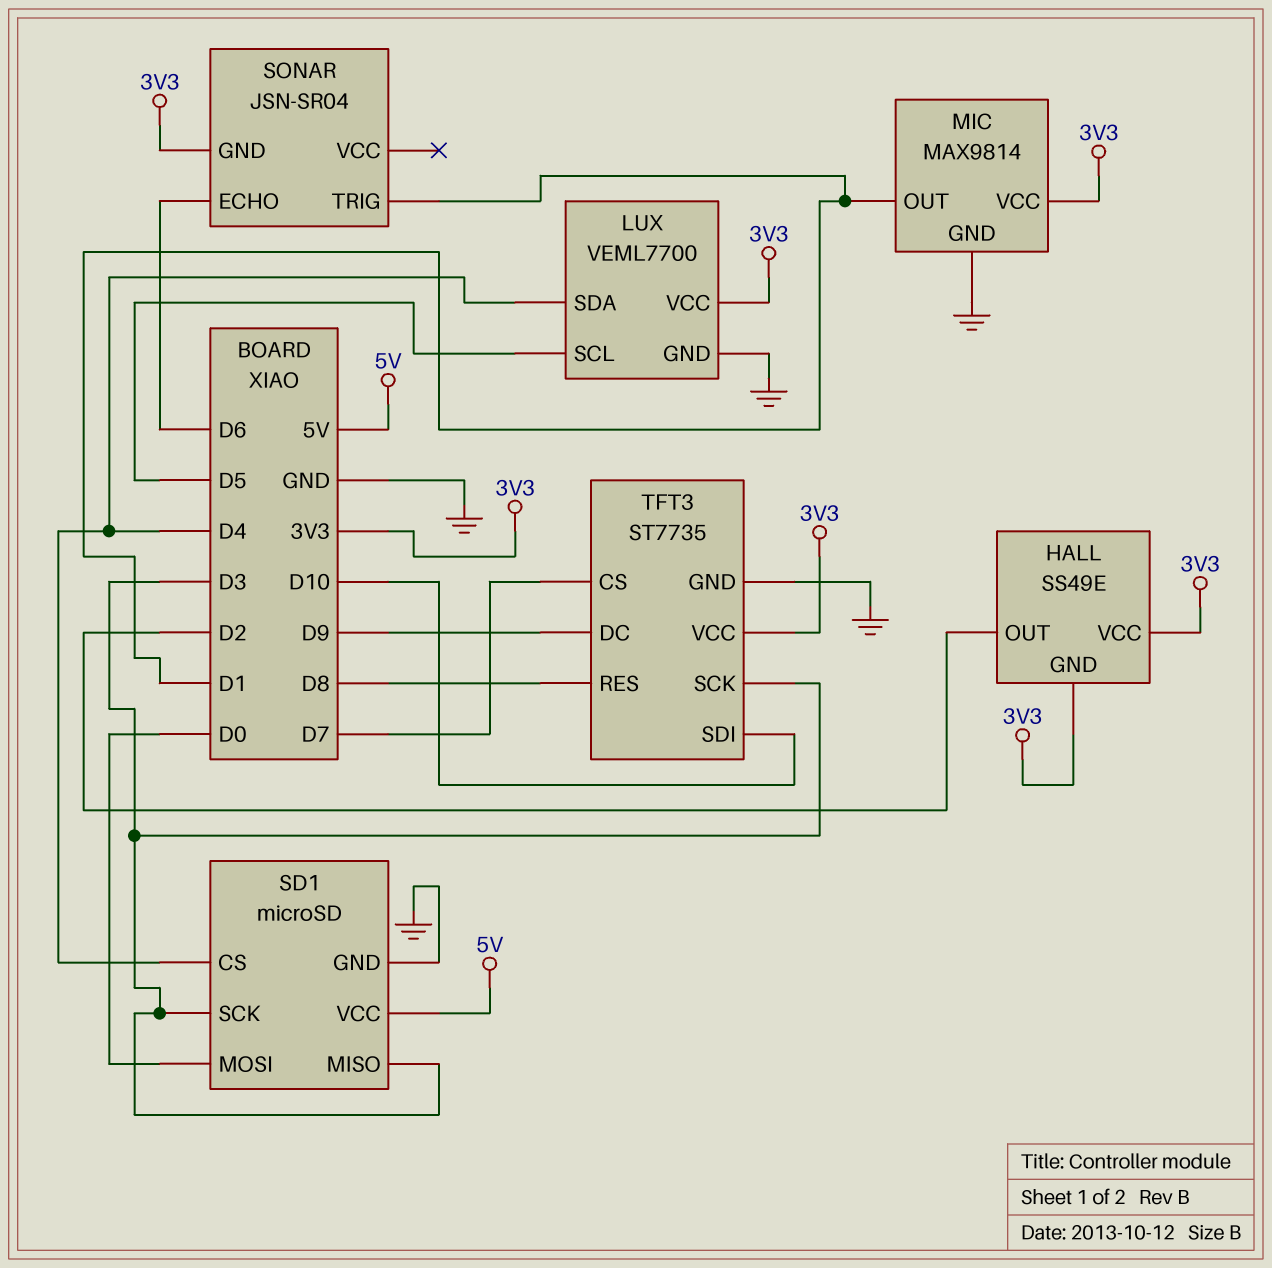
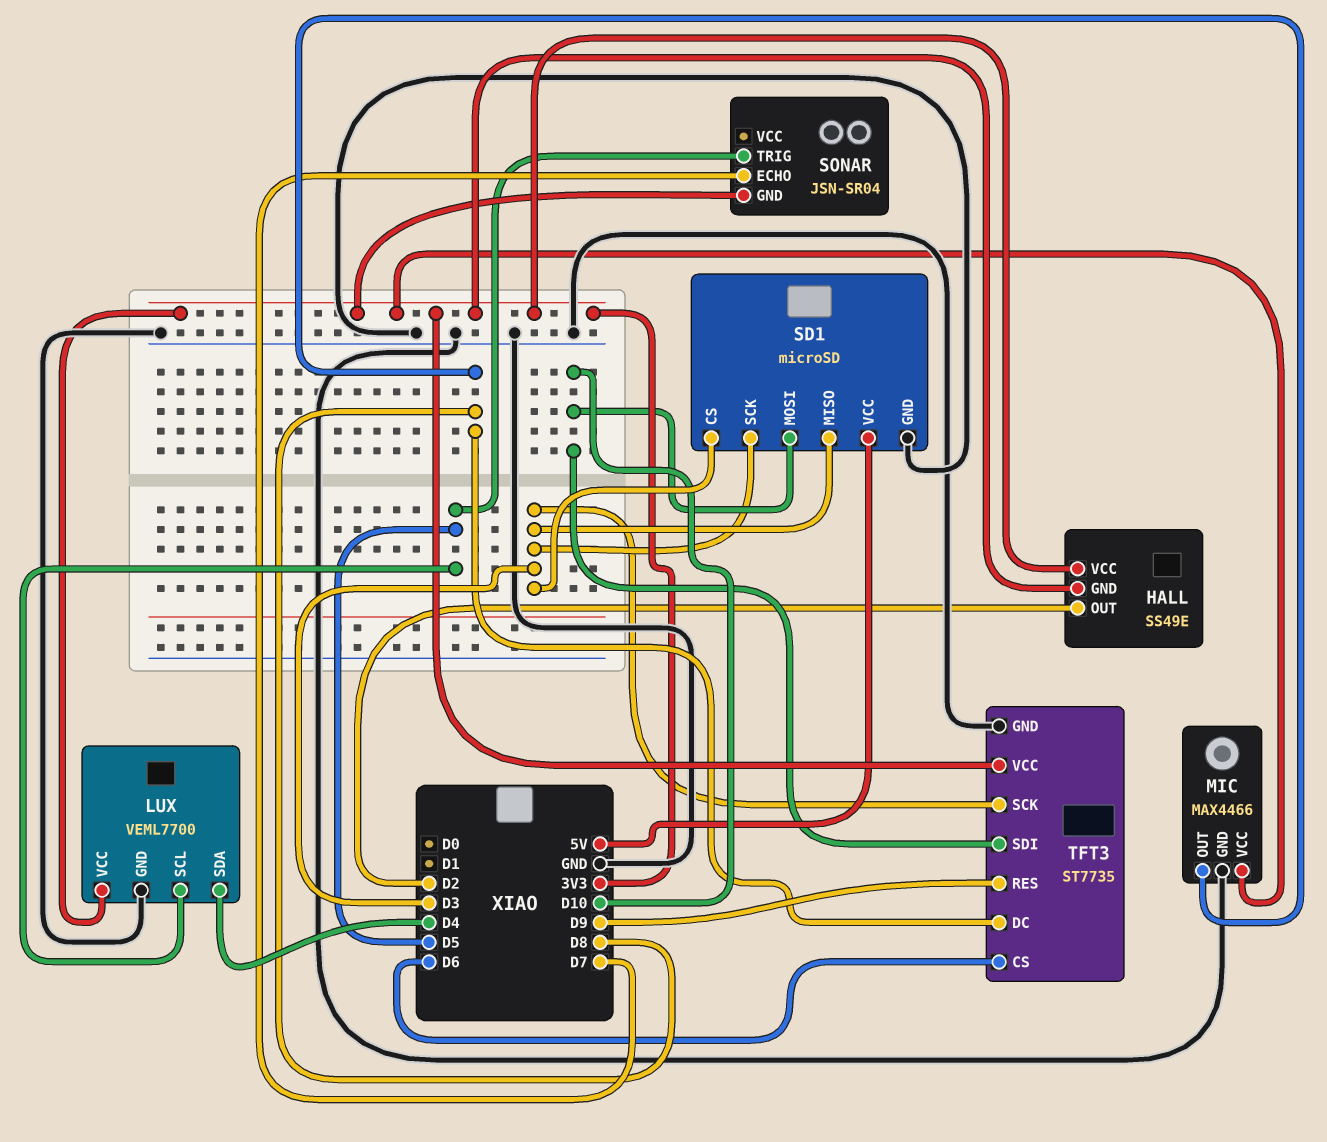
MIC: MAX9814 -> MAX4466
MIC pin OUT: D1 -> D8
SD1 pin CS: D4 -> D3
SD1 pin MOSI: D0 -> D10
SONAR pin ECHO: D6 -> D7
SONAR pin TRIG: D1 -> D5
TFT3 pin CS: D7 -> D6
TFT3 pin DC: D9 -> D8
TFT3 pin RES: D8 -> D9

